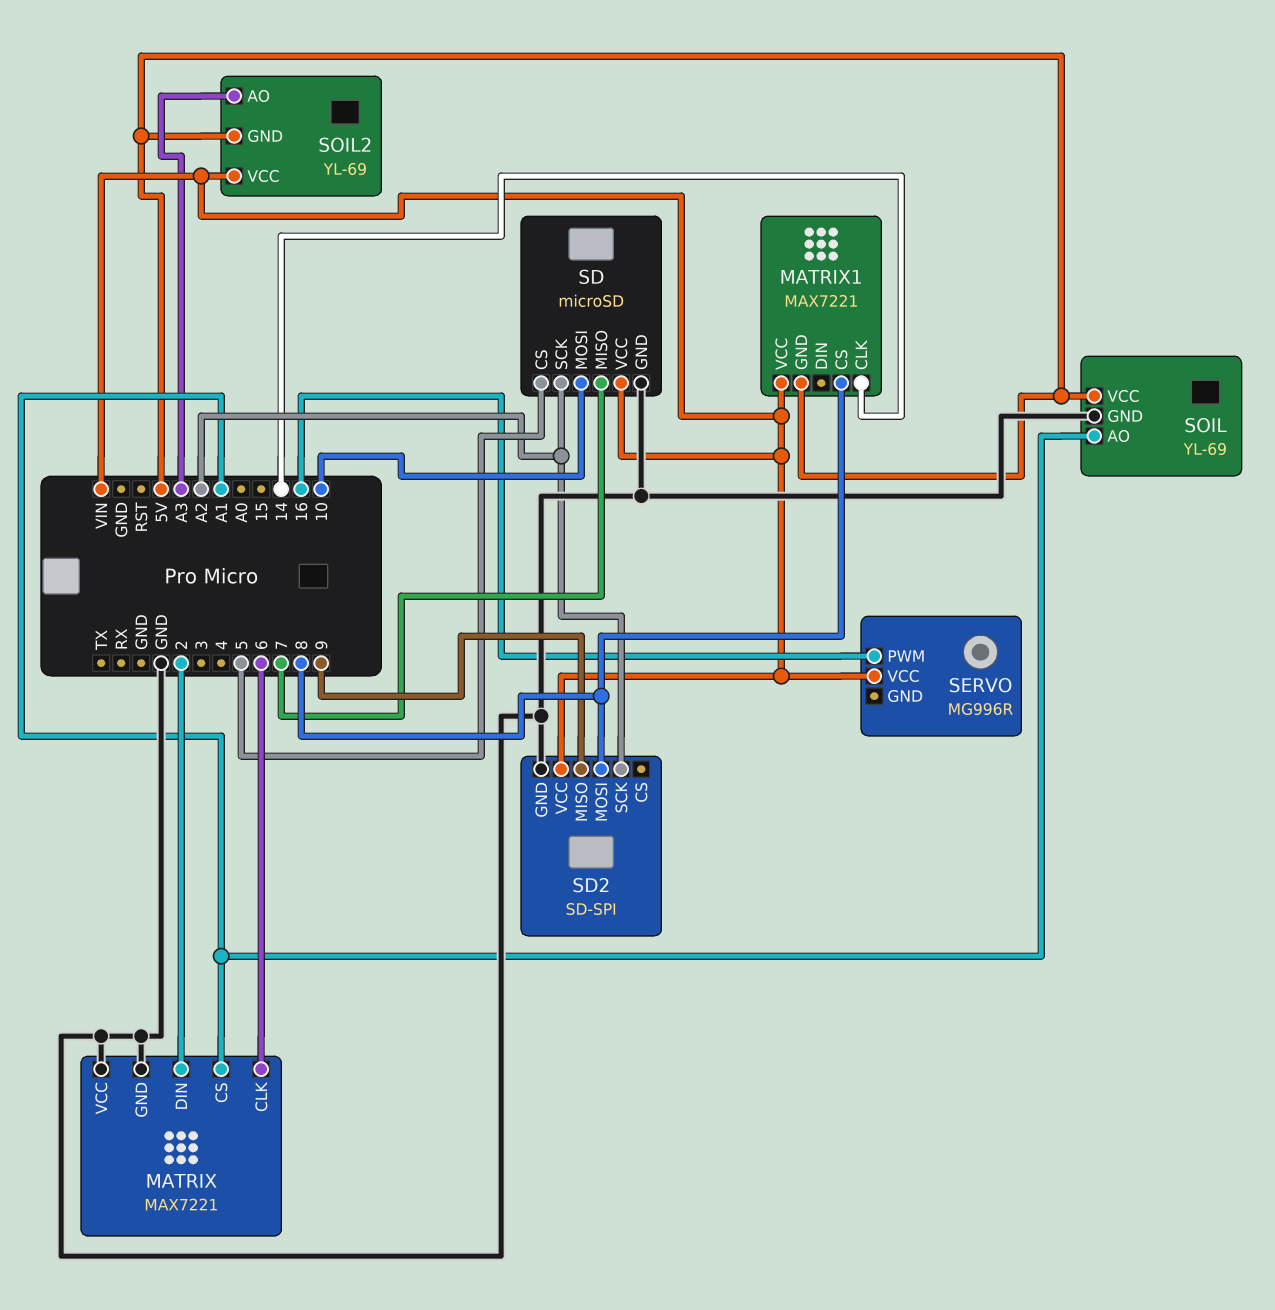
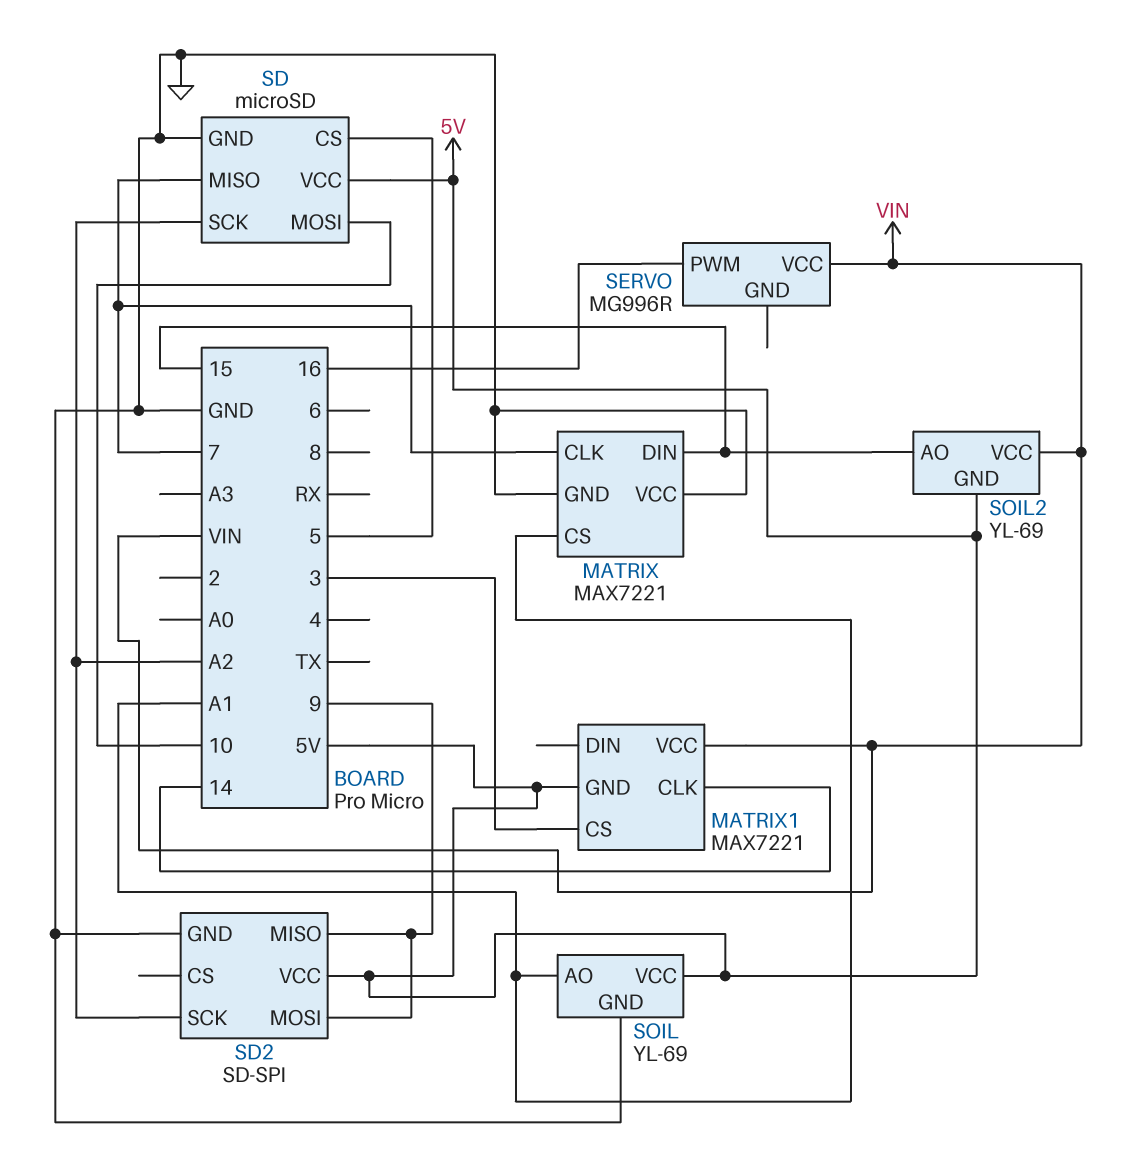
MATRIX pin CLK: 6 -> 7
MATRIX pin DIN: 2 -> 15
MATRIX1 pin CS: 8 -> 3
SD pin VCC: VIN -> 5V
SD2 pin MOSI: 8 -> 9
SD2 pin VCC: VIN -> 5V
SOIL2 pin AO: A3 -> 15

